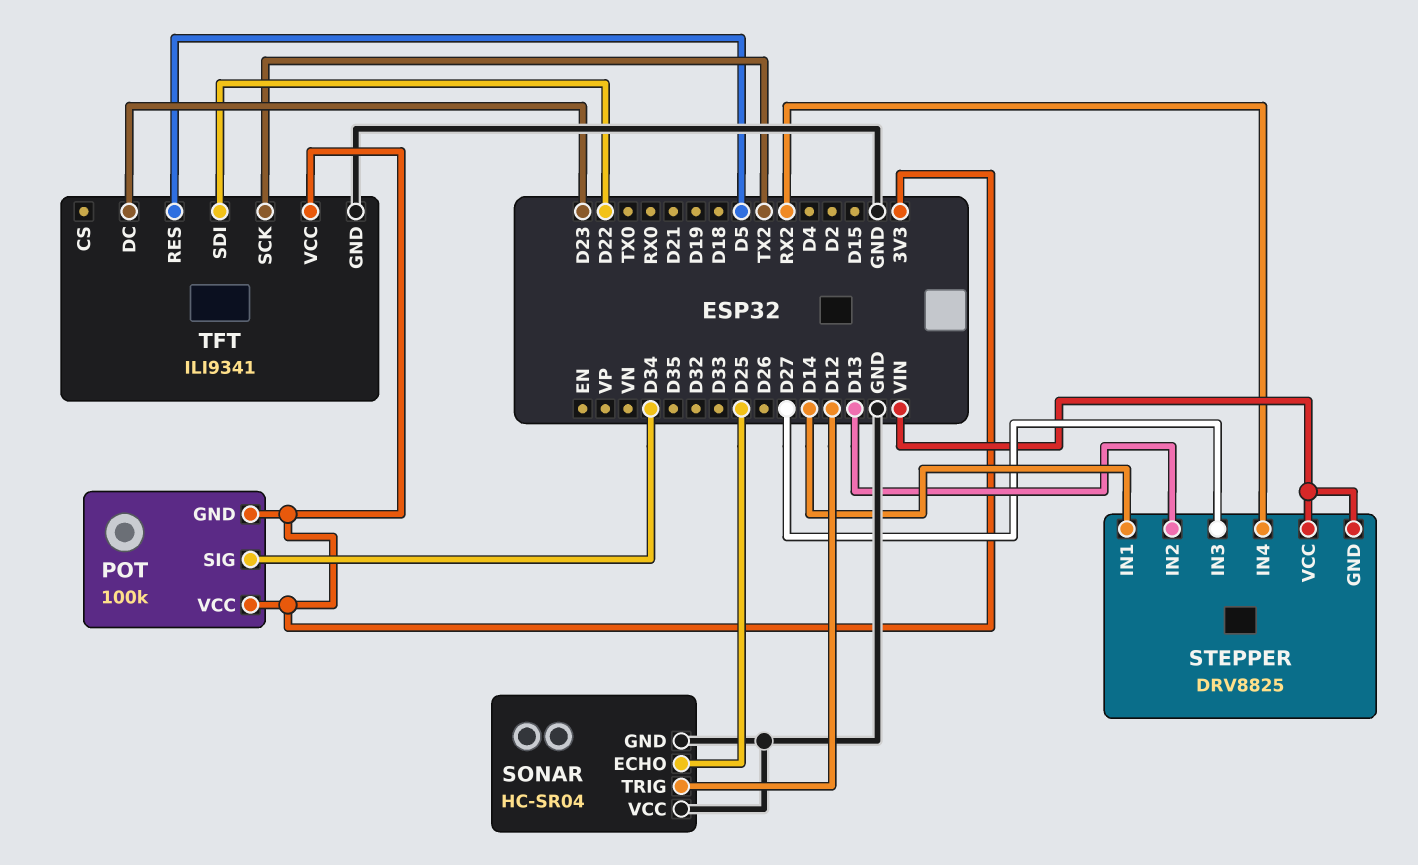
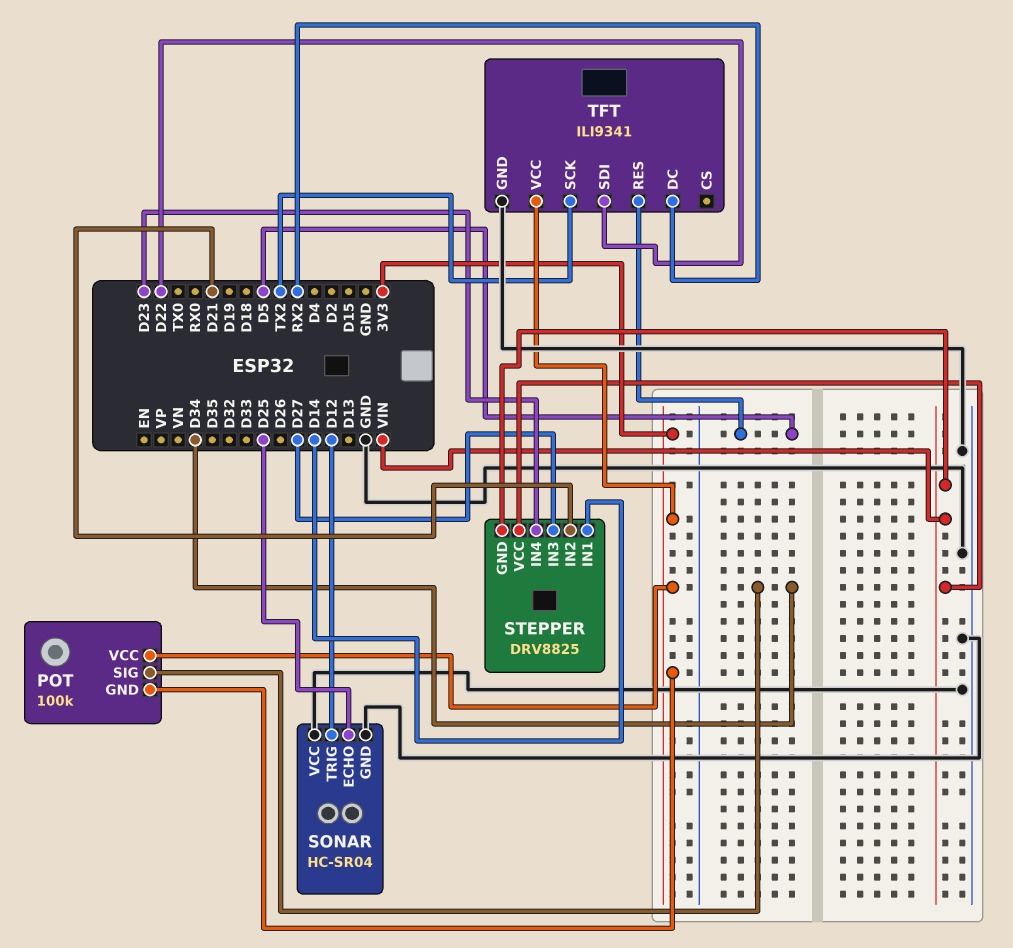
STEPPER pin IN2: D13 -> D21
STEPPER pin IN4: RX2 -> D23
TFT pin DC: D23 -> RX2

